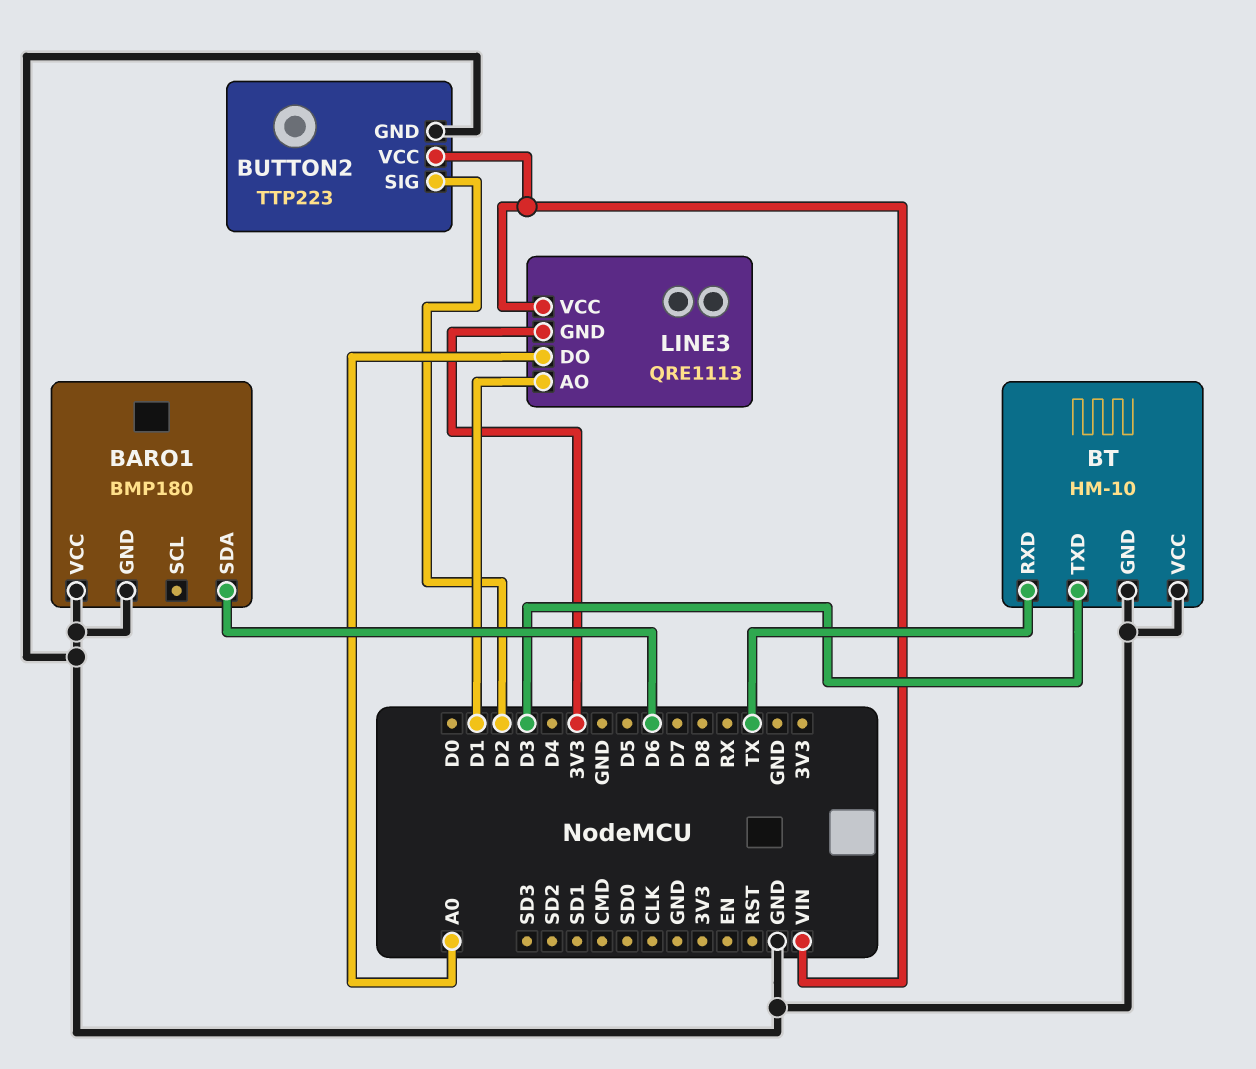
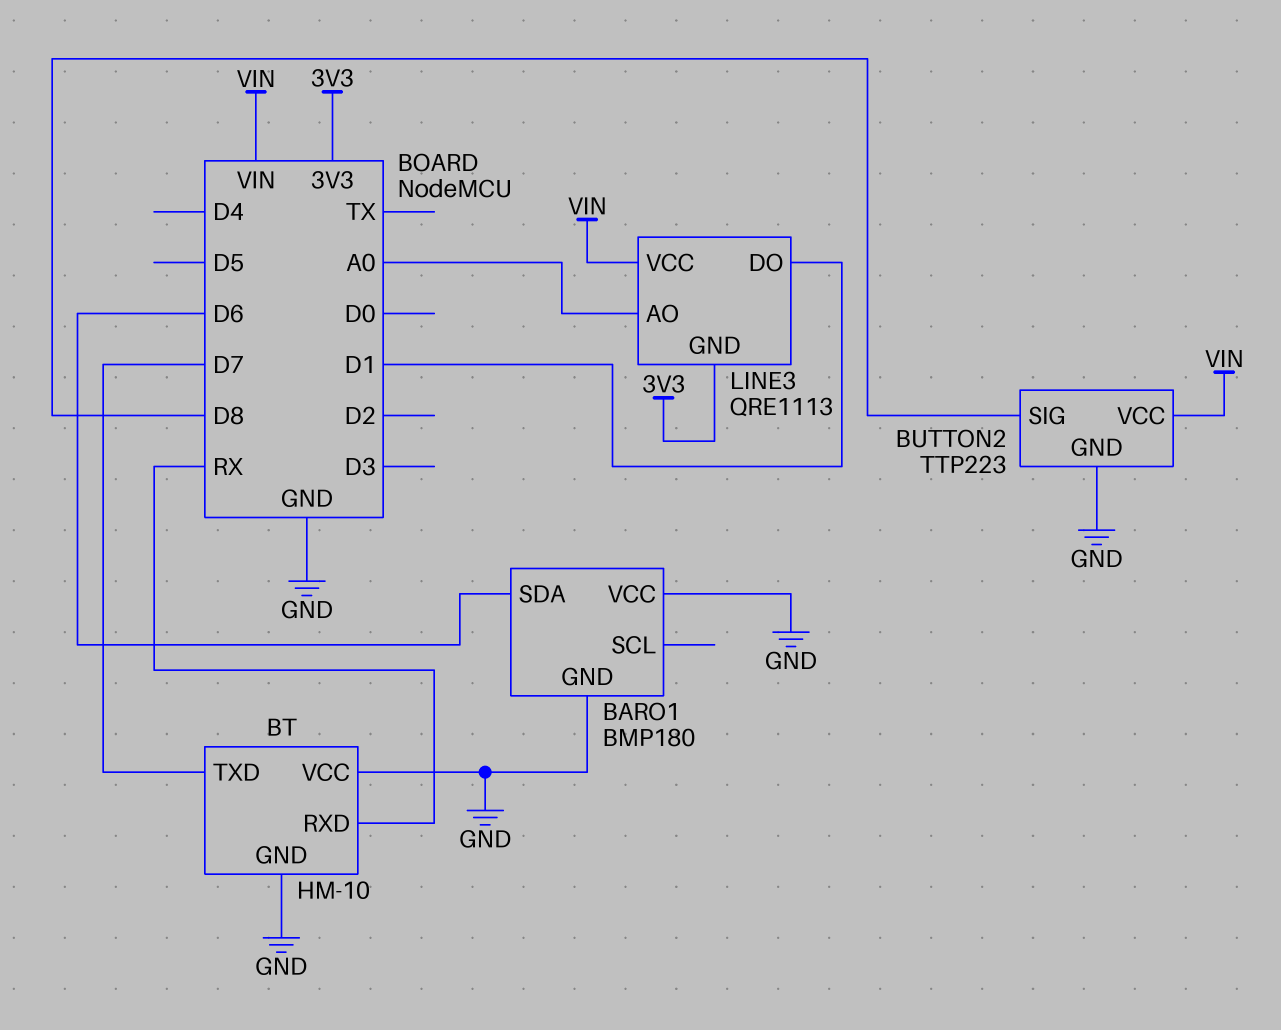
BT pin RXD: TX -> RX
BT pin TXD: D3 -> D7
BUTTON2 pin SIG: D2 -> D8
LINE3 pin AO: D1 -> A0
LINE3 pin DO: A0 -> D1

